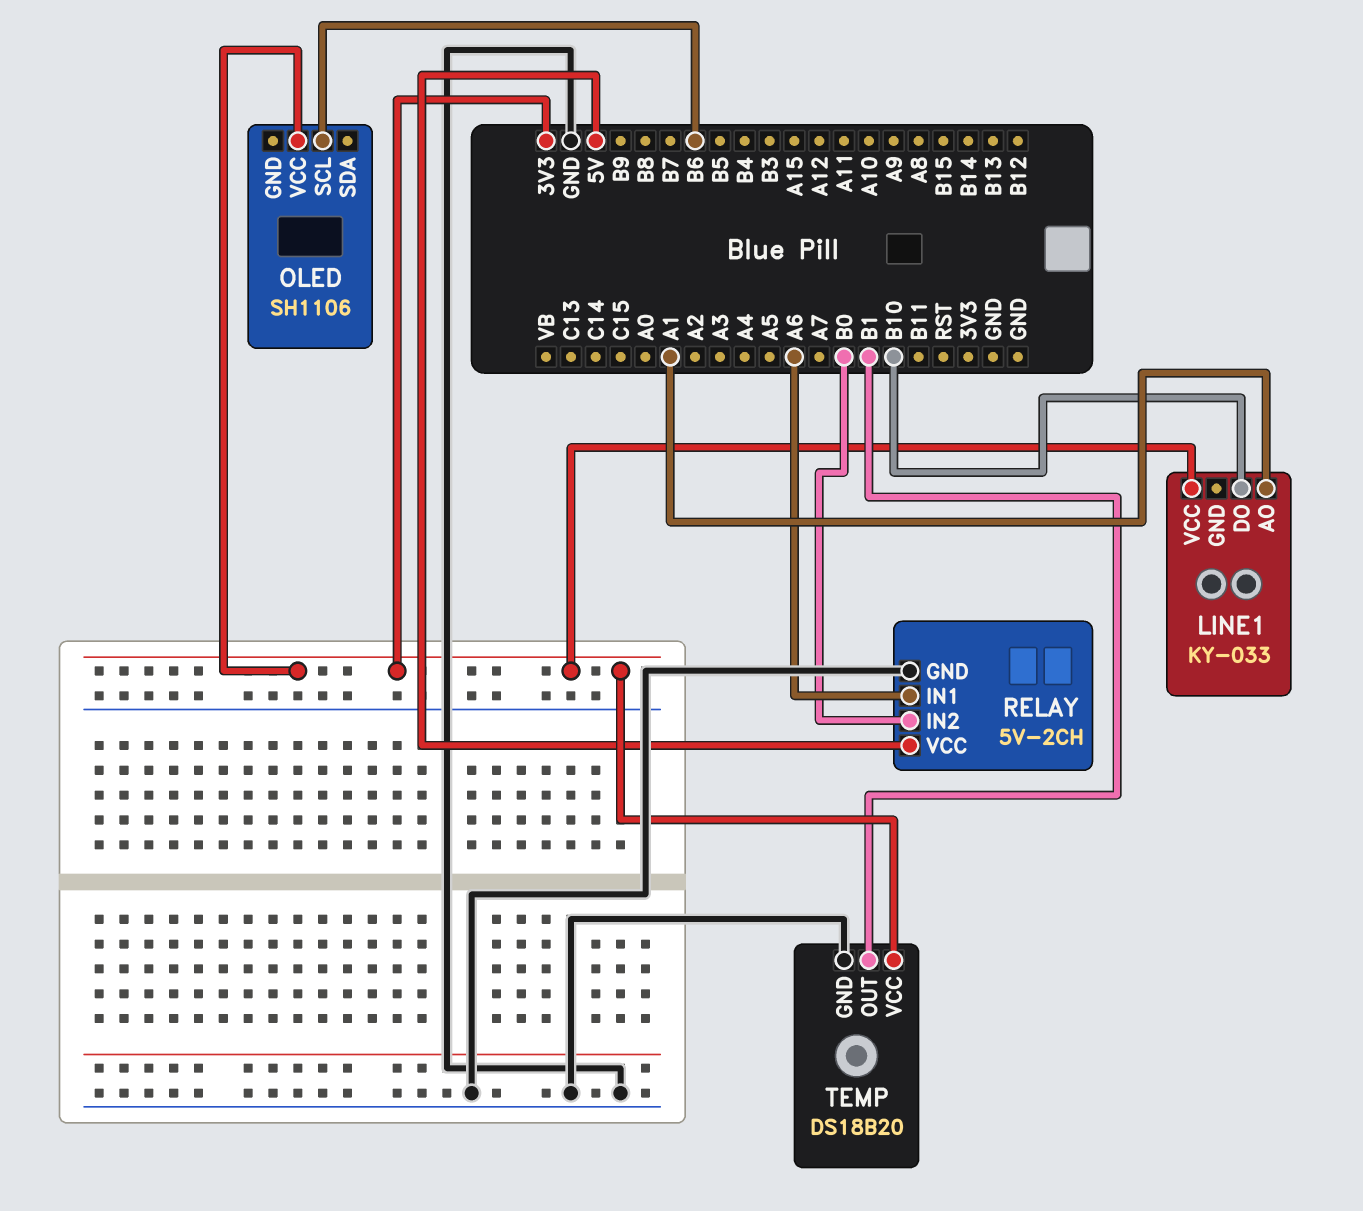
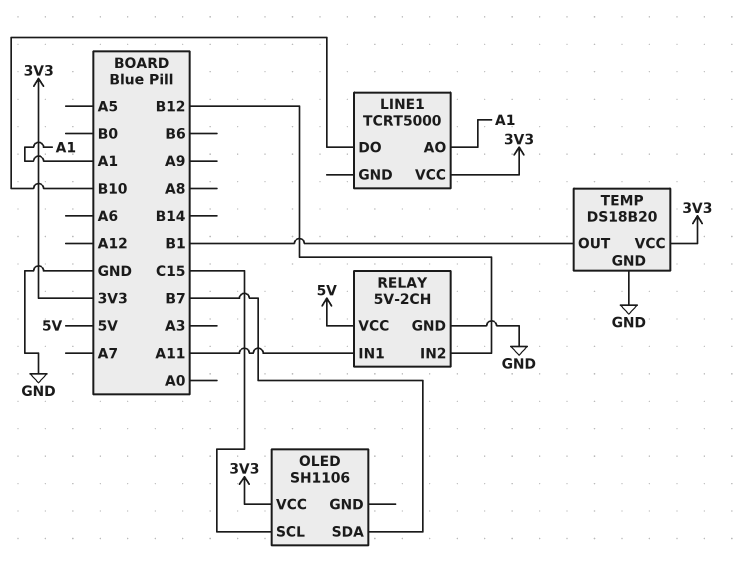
LINE1: KY-033 -> TCRT5000
OLED pin SCL: B6 -> C15
OLED pin SDA: none -> B7
RELAY pin IN1: A6 -> A11
RELAY pin IN2: B0 -> B12

